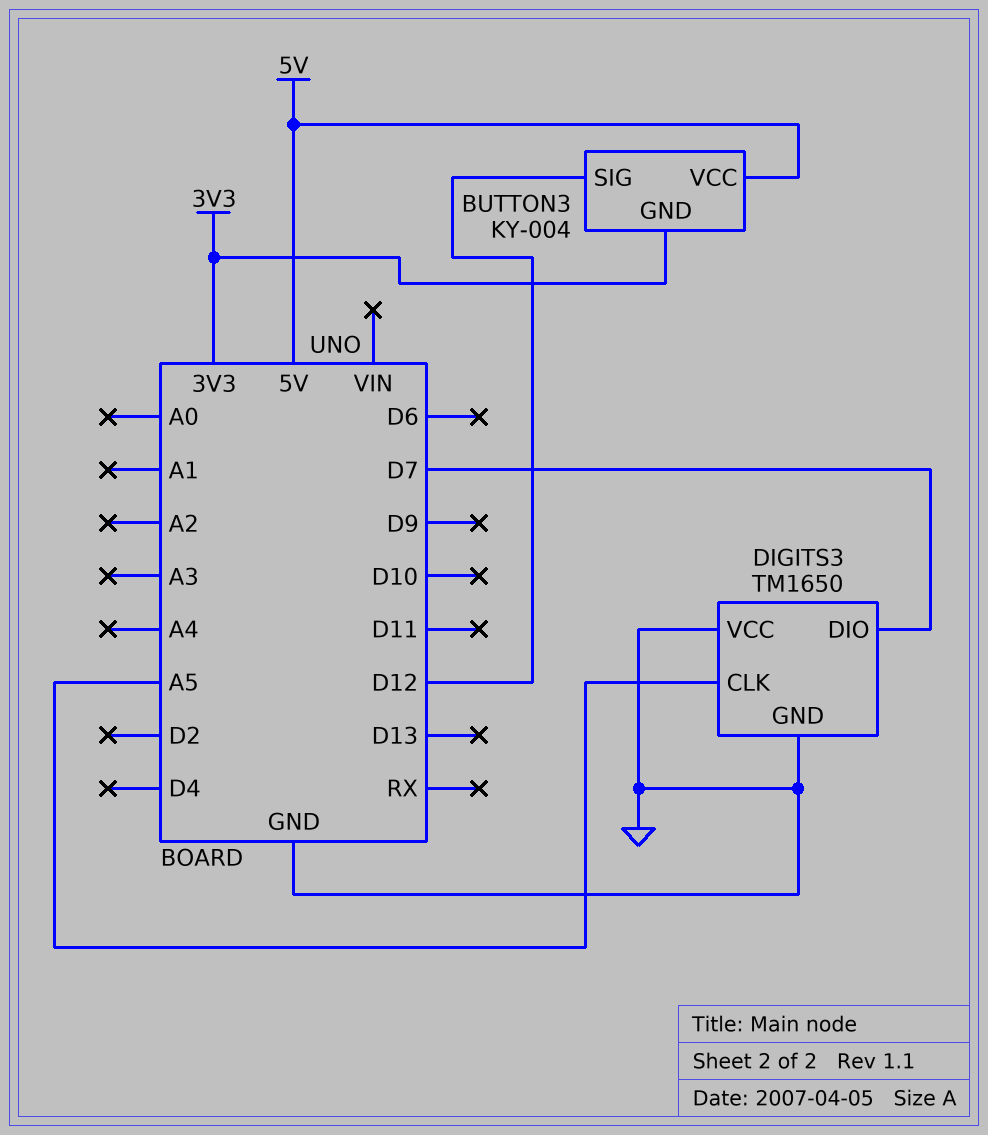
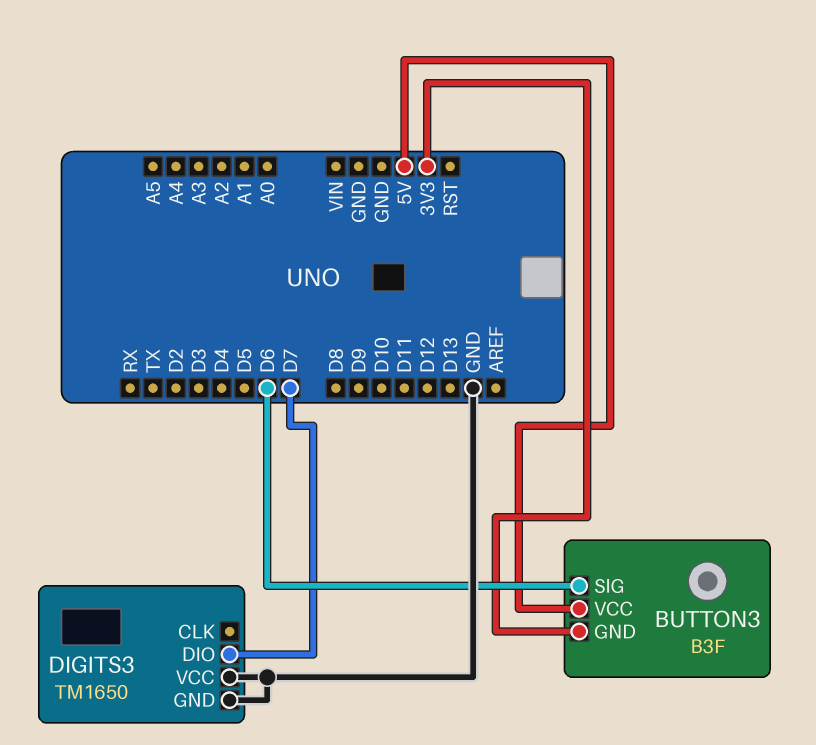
BUTTON3: KY-004 -> B3F
BUTTON3 pin SIG: D12 -> D6
DIGITS3 pin CLK: A5 -> none

